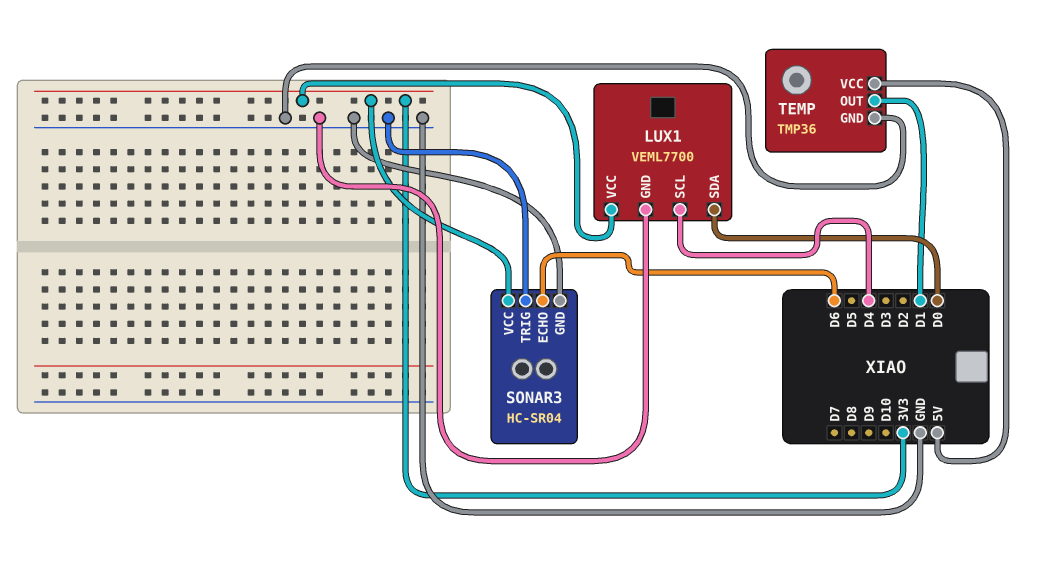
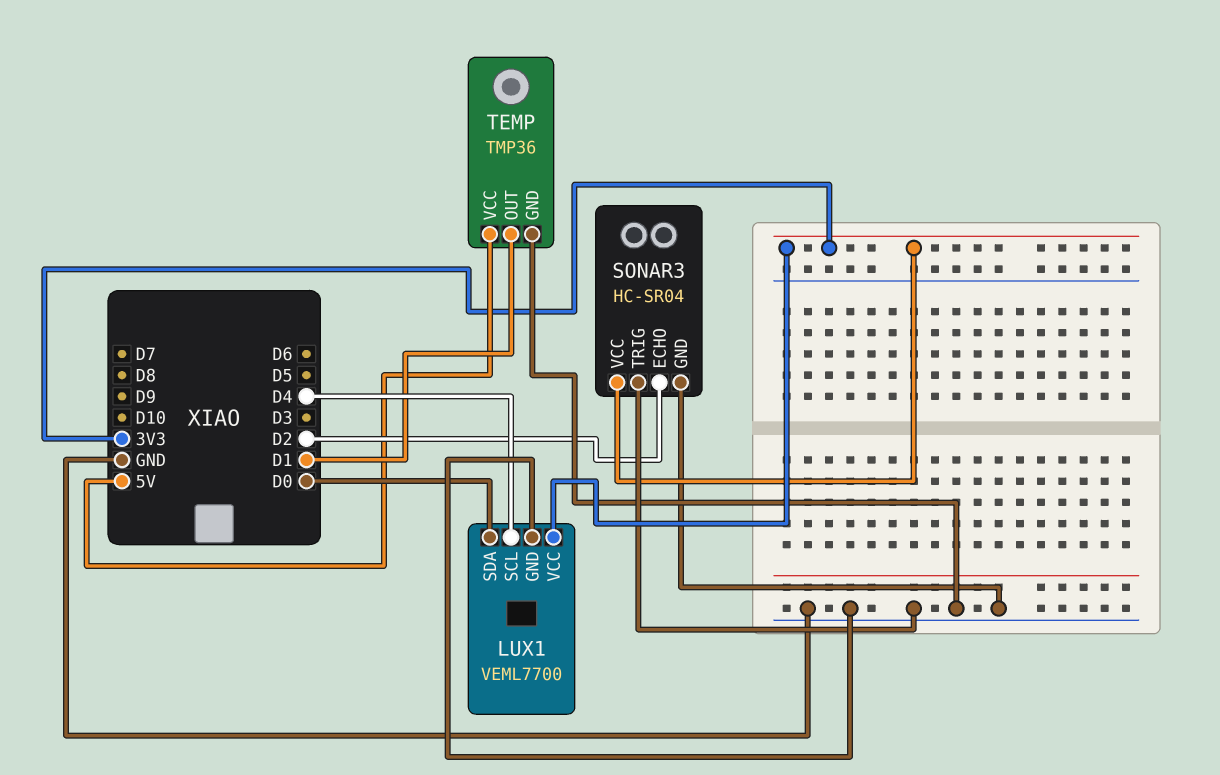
SONAR3 pin ECHO: D6 -> D2

